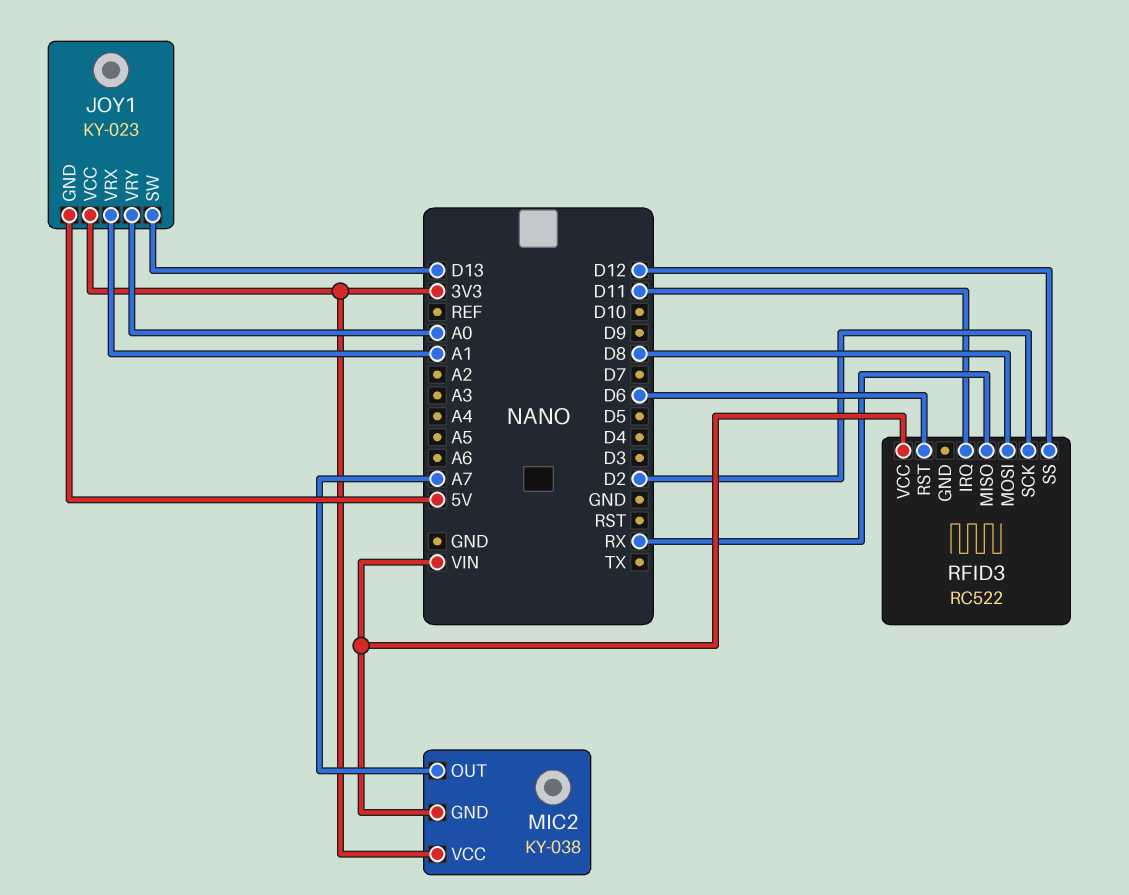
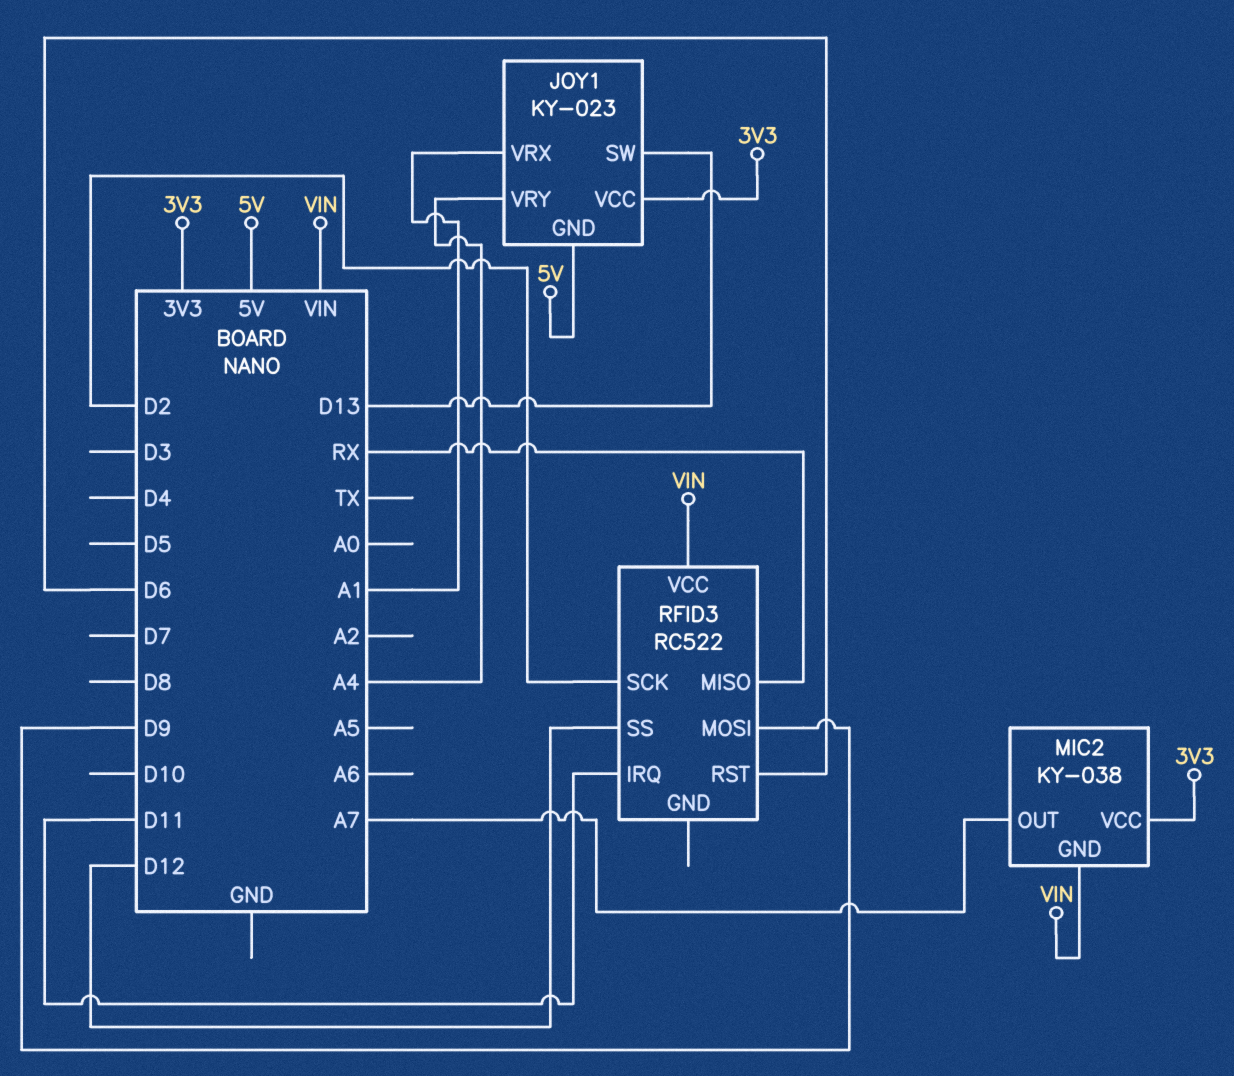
JOY1 pin VRY: A0 -> A4
RFID3 pin MOSI: D8 -> D9

